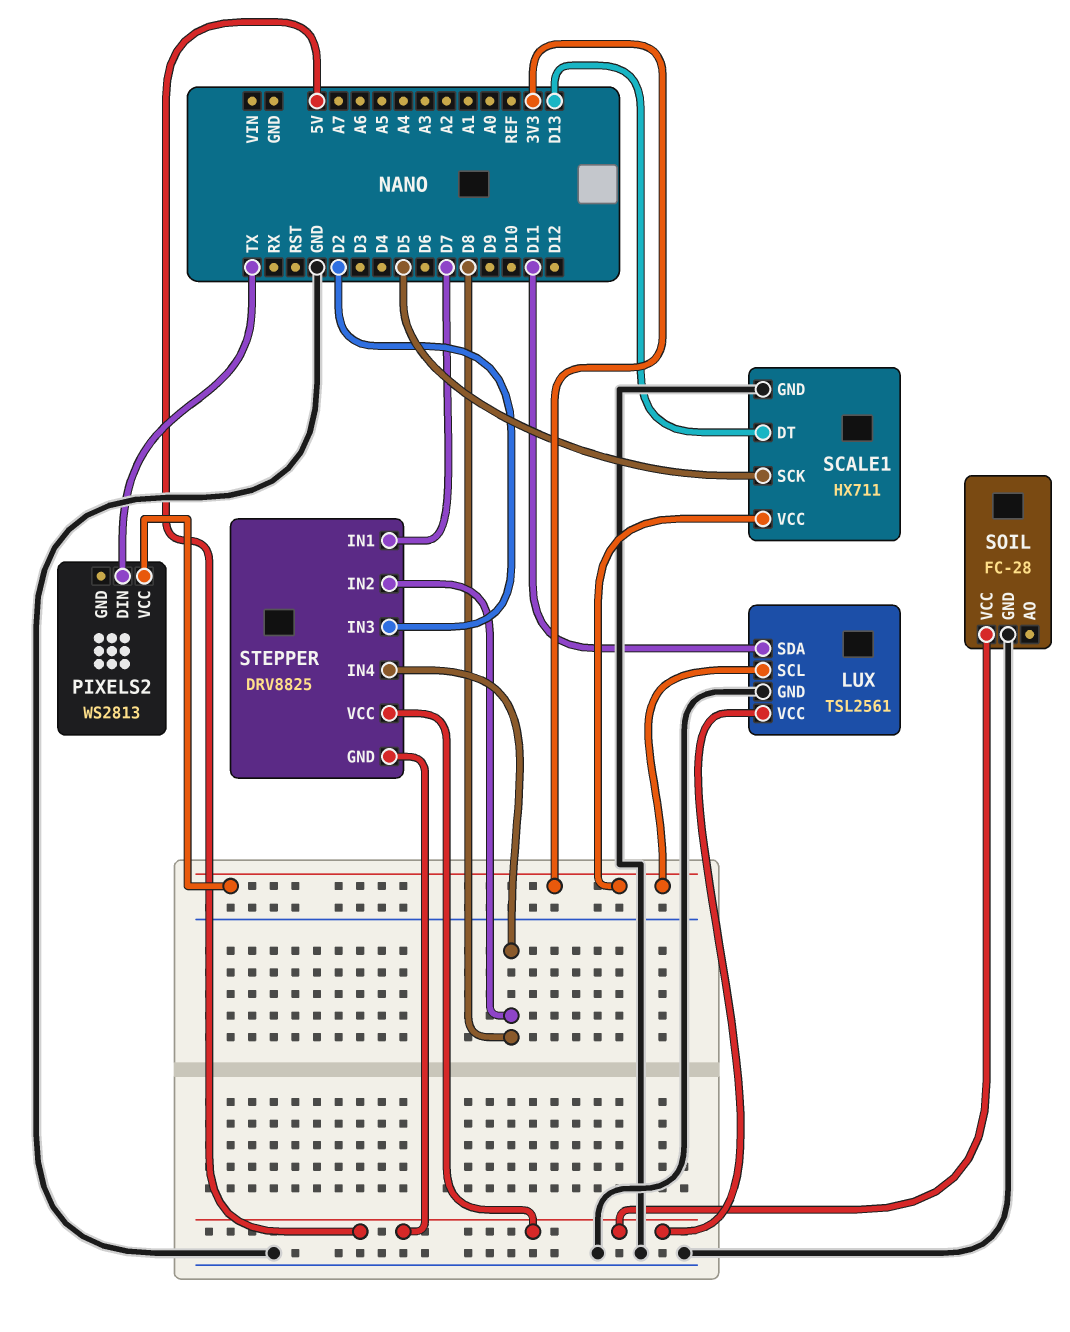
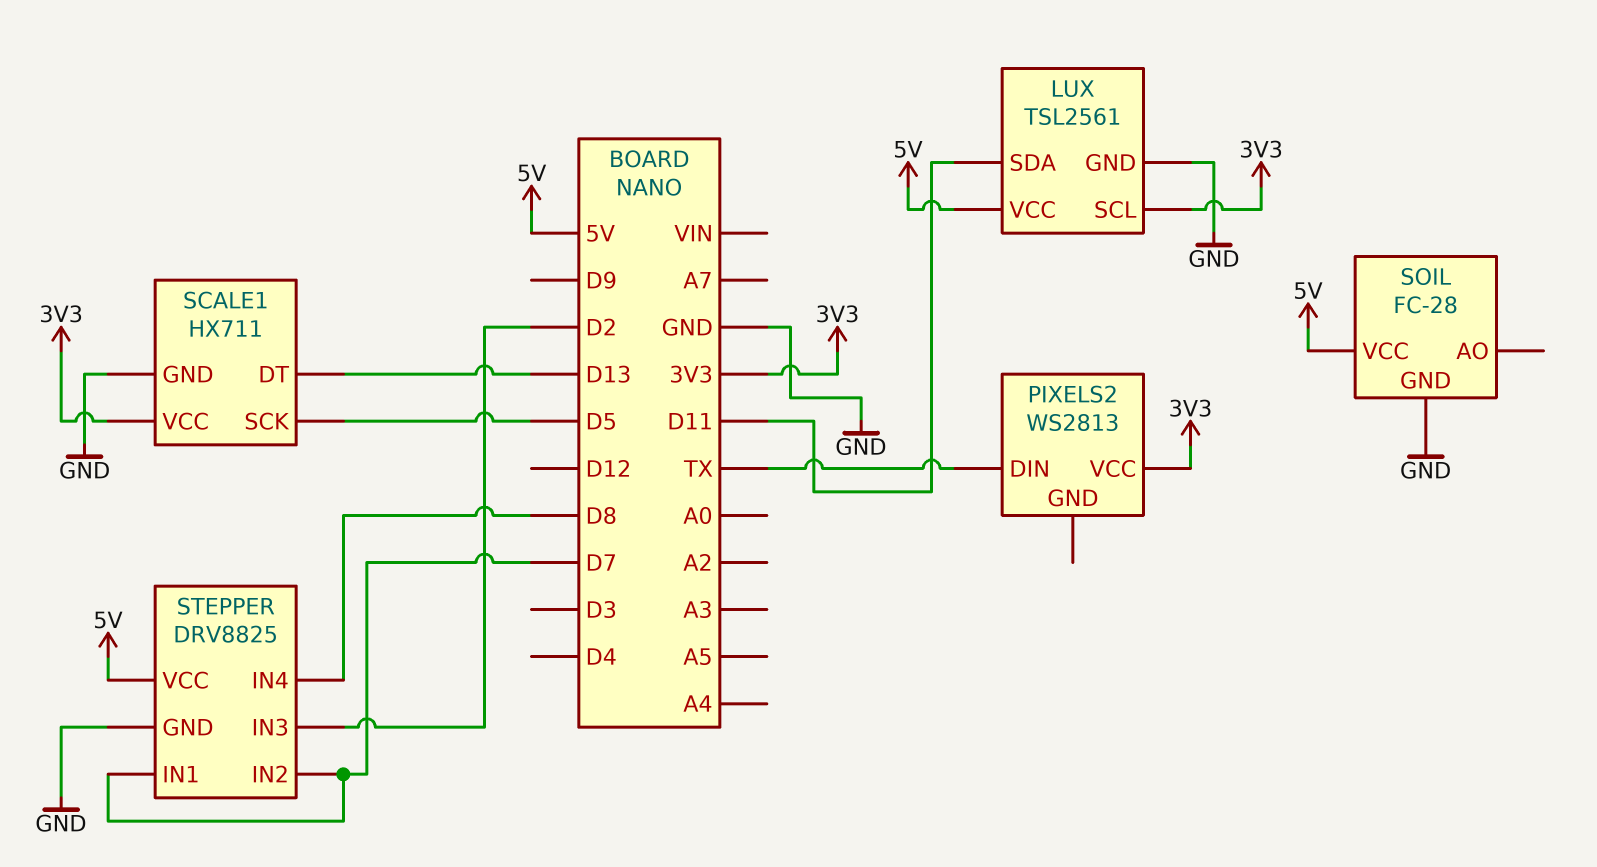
STEPPER pin GND: 5V -> GND
STEPPER pin IN2: D8 -> D7

